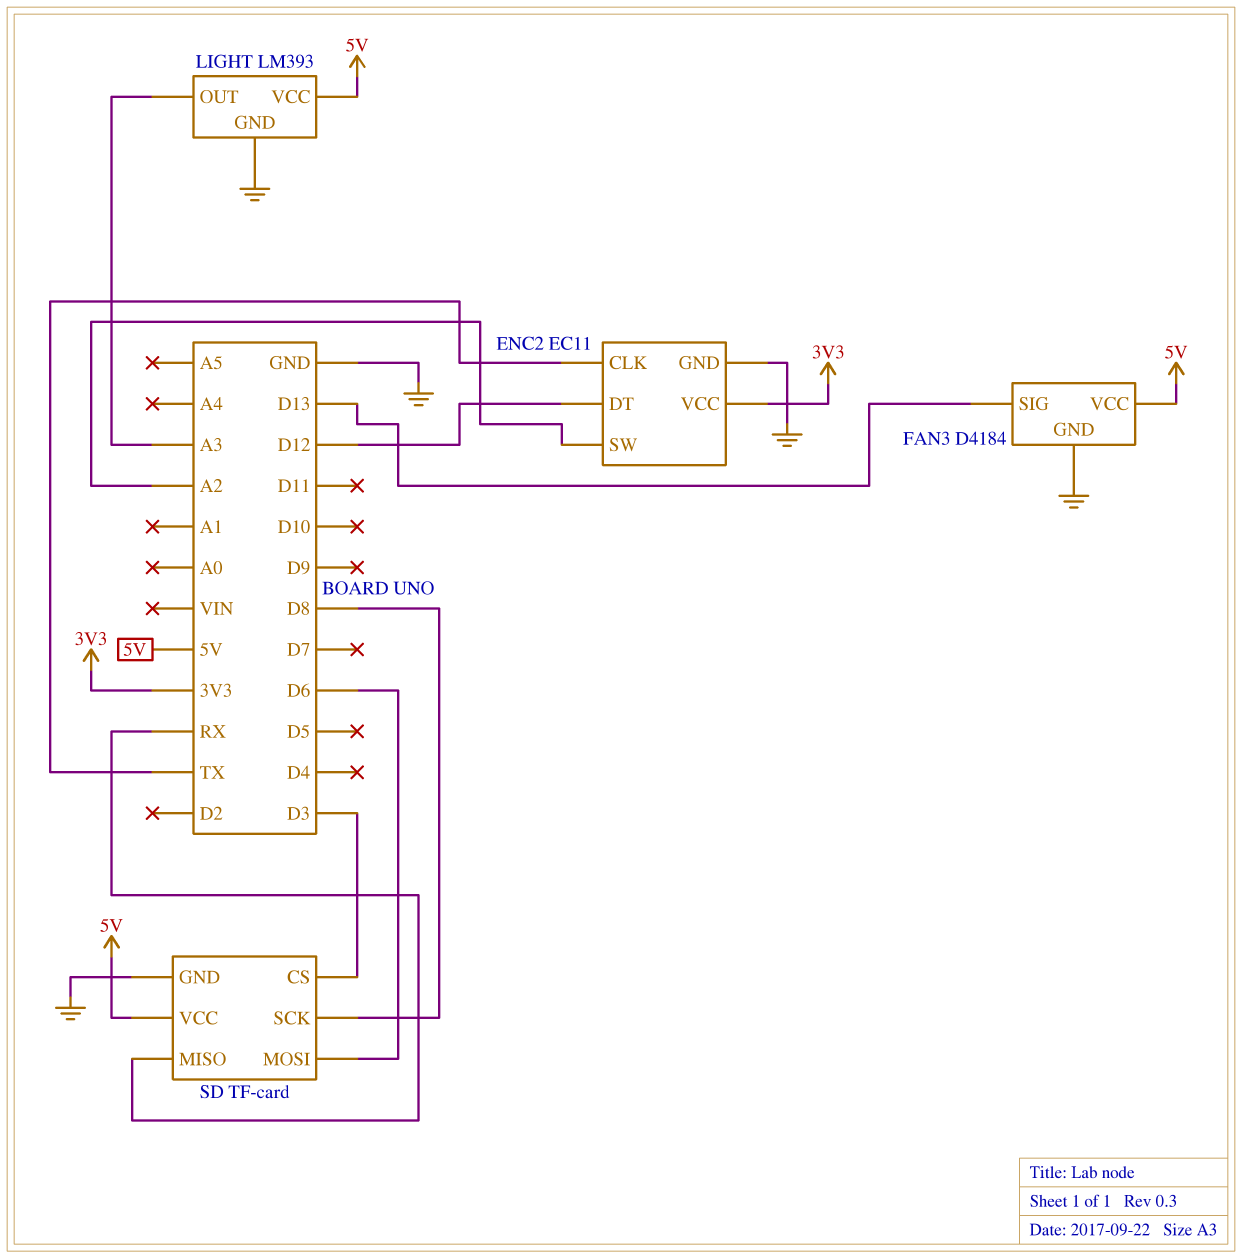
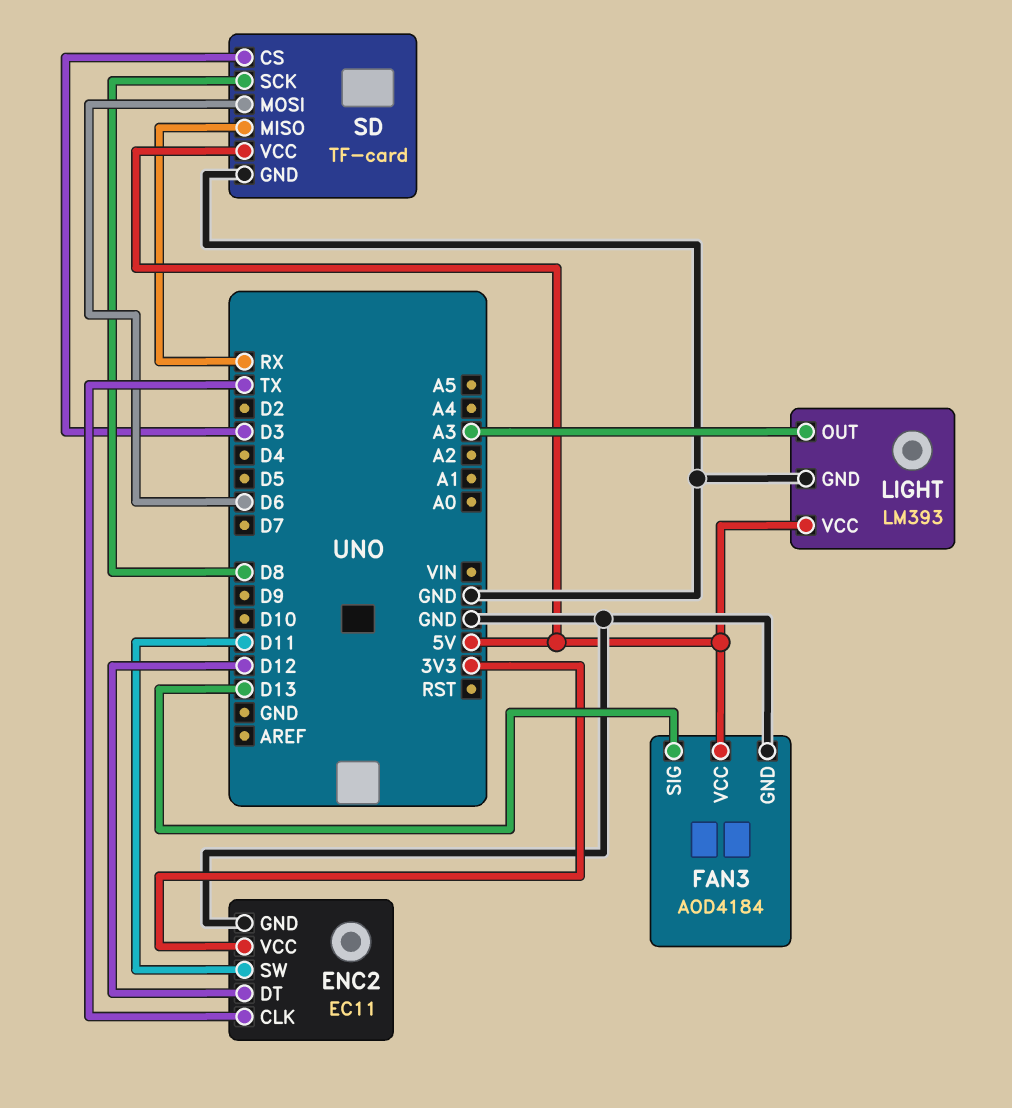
ENC2 pin SW: A2 -> D11
FAN3: D4184 -> AOD4184

